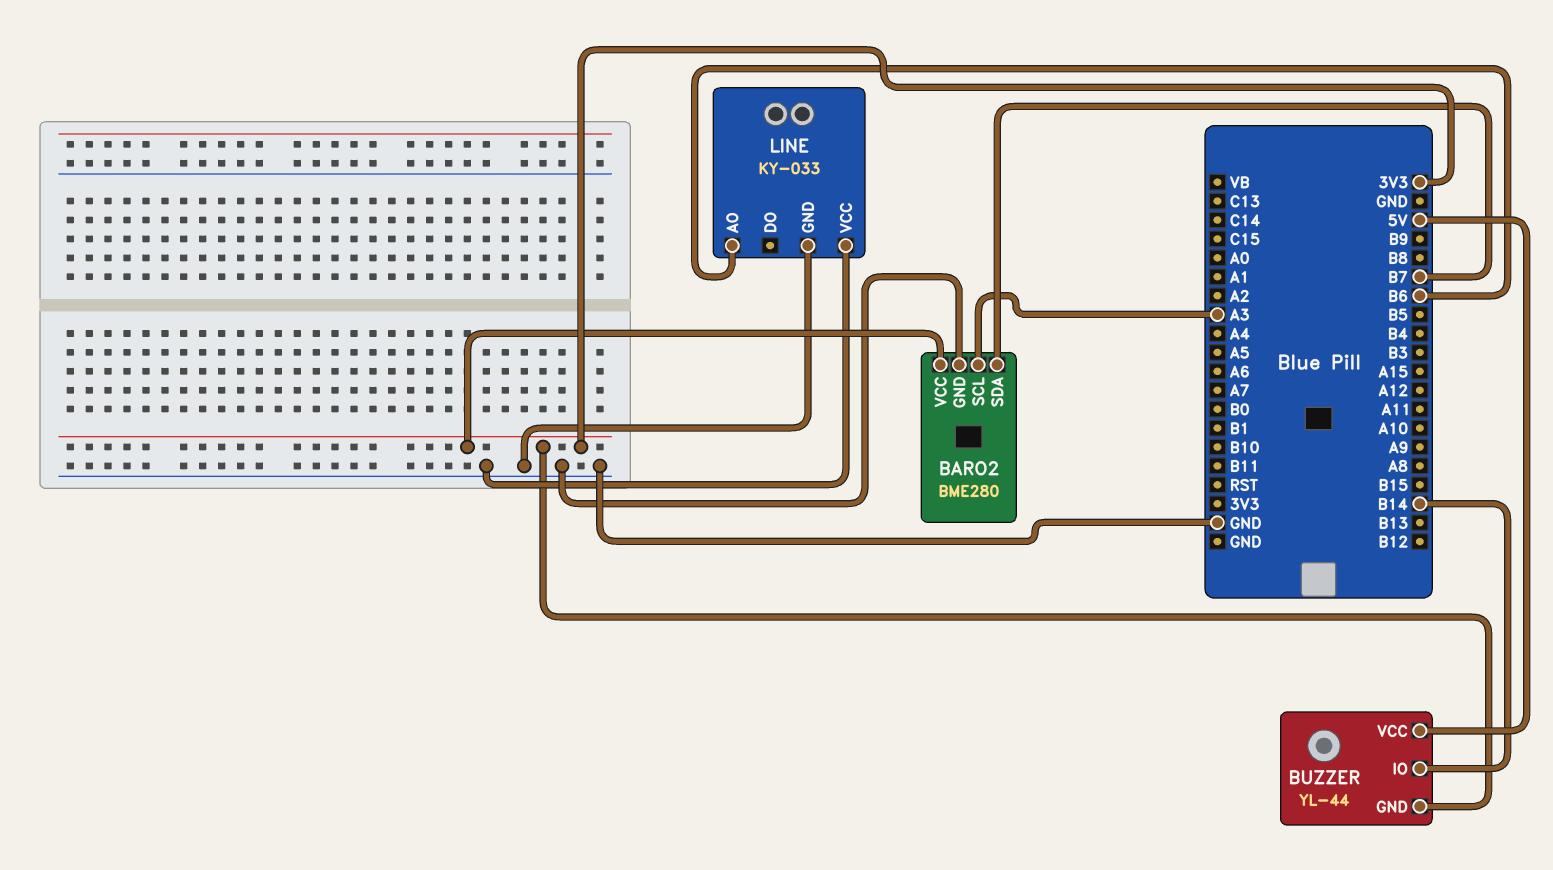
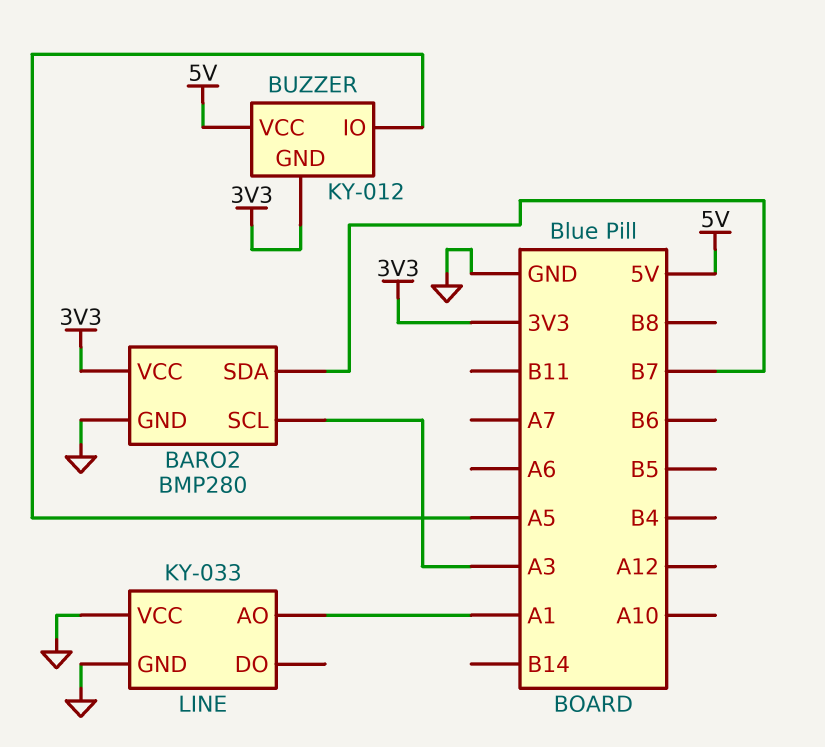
BARO2: BME280 -> BMP280
BUZZER: YL-44 -> KY-012
BUZZER pin IO: B14 -> A5
LINE pin AO: B6 -> A1

